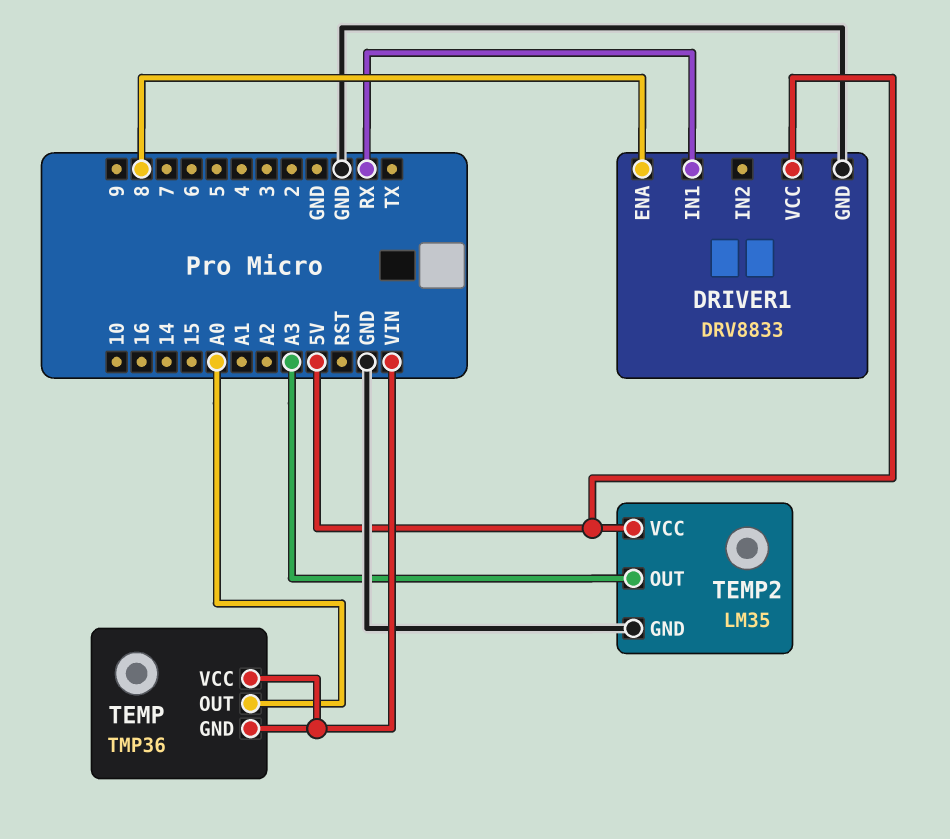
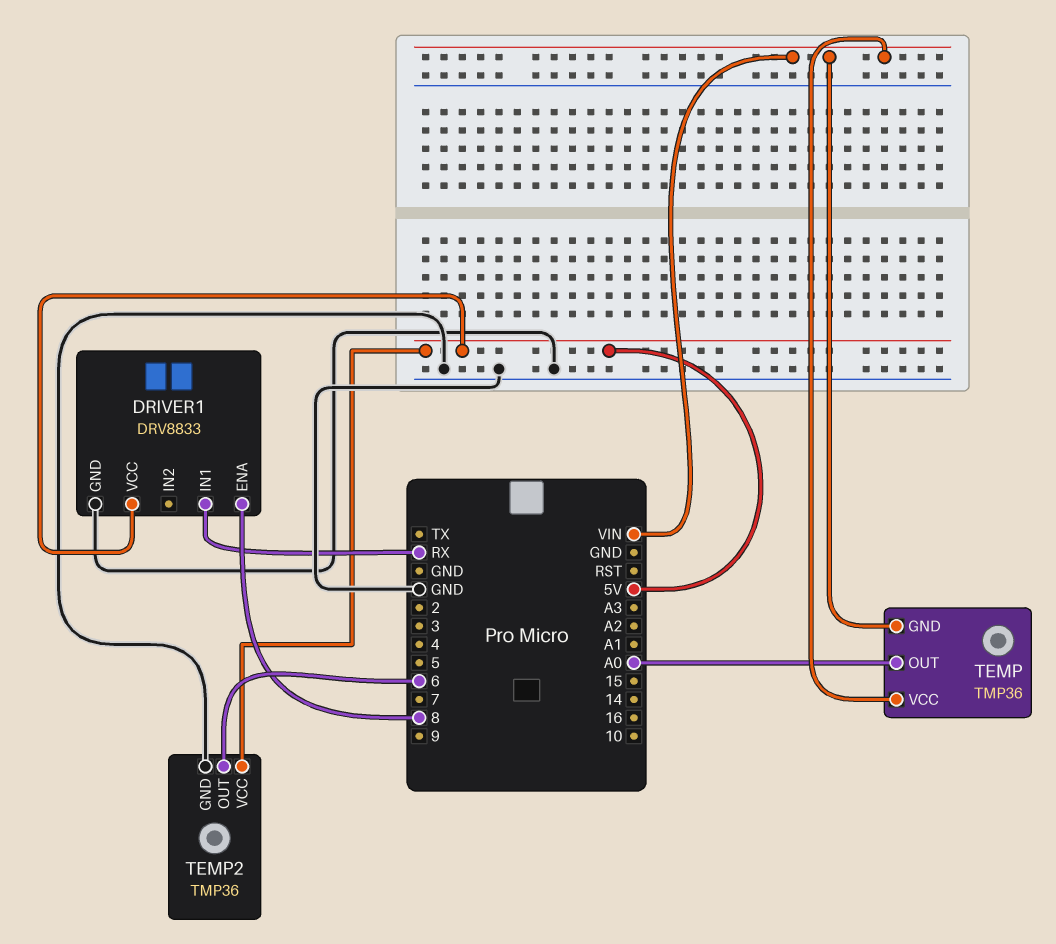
TEMP2: LM35 -> TMP36
TEMP2 pin OUT: A3 -> 6

